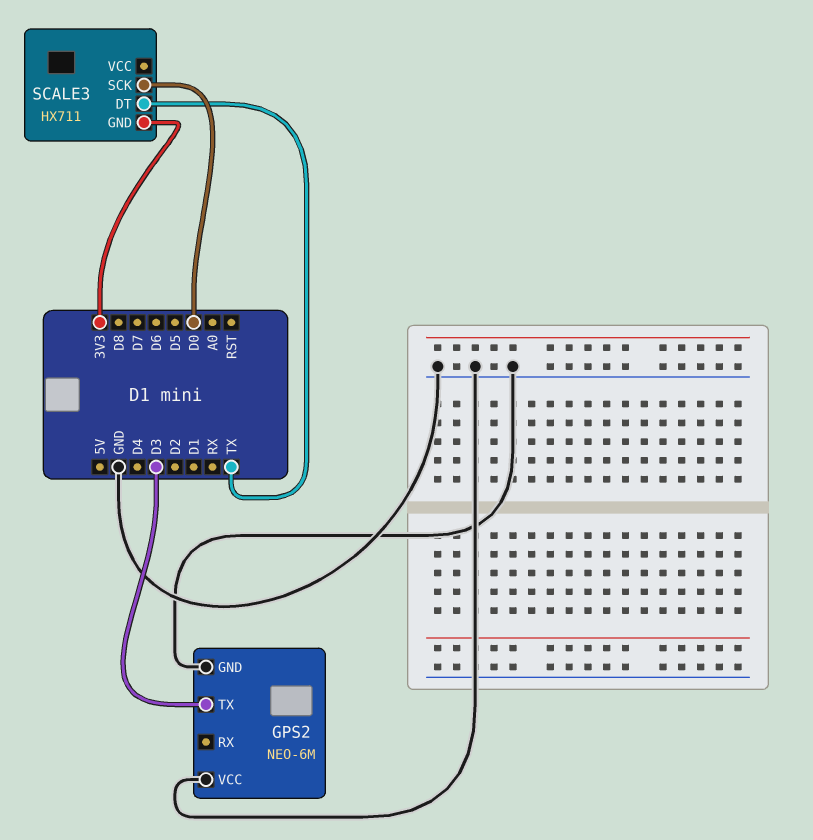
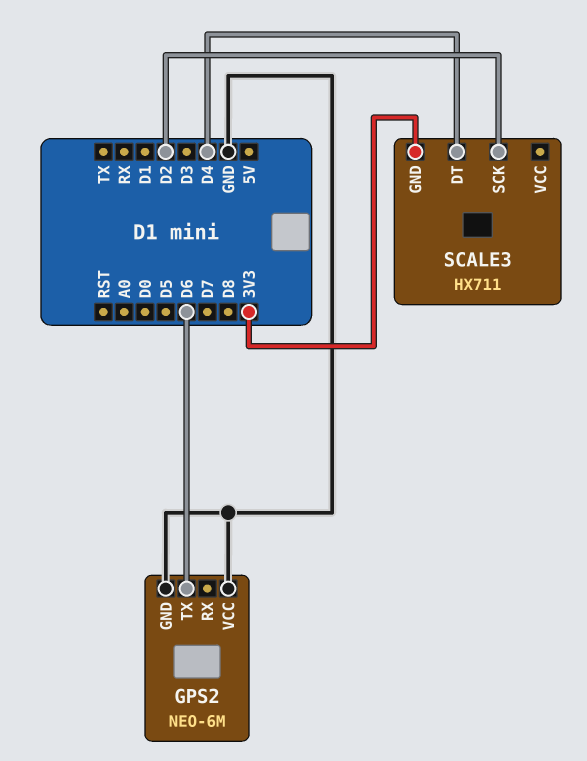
GPS2 pin TX: D3 -> D6
SCALE3 pin DT: TX -> D4
SCALE3 pin SCK: D0 -> D2

